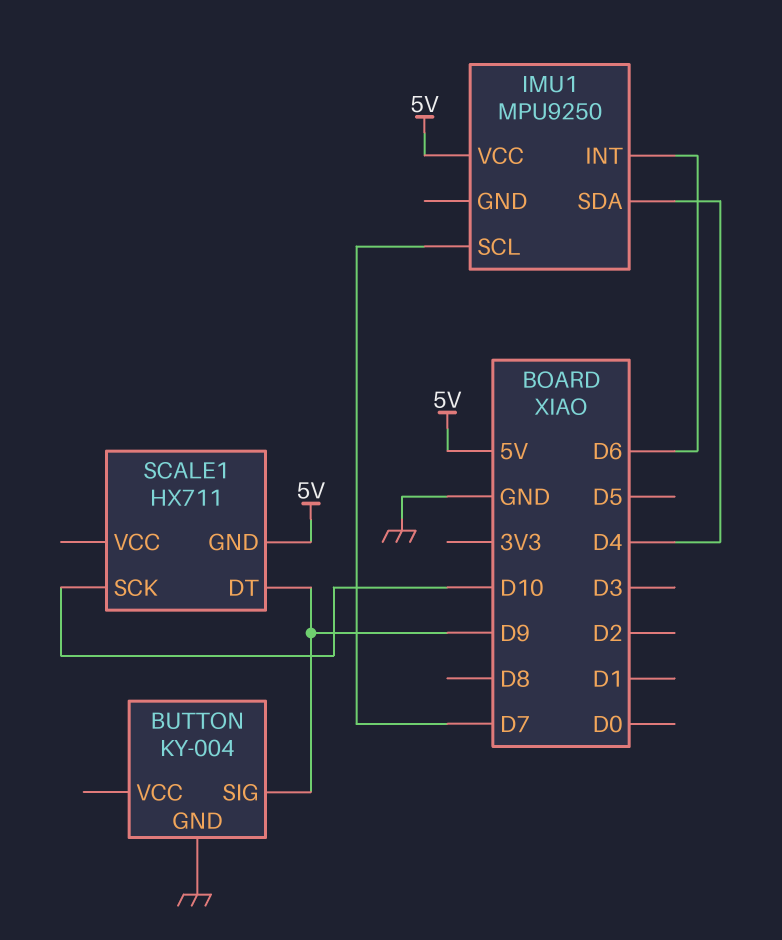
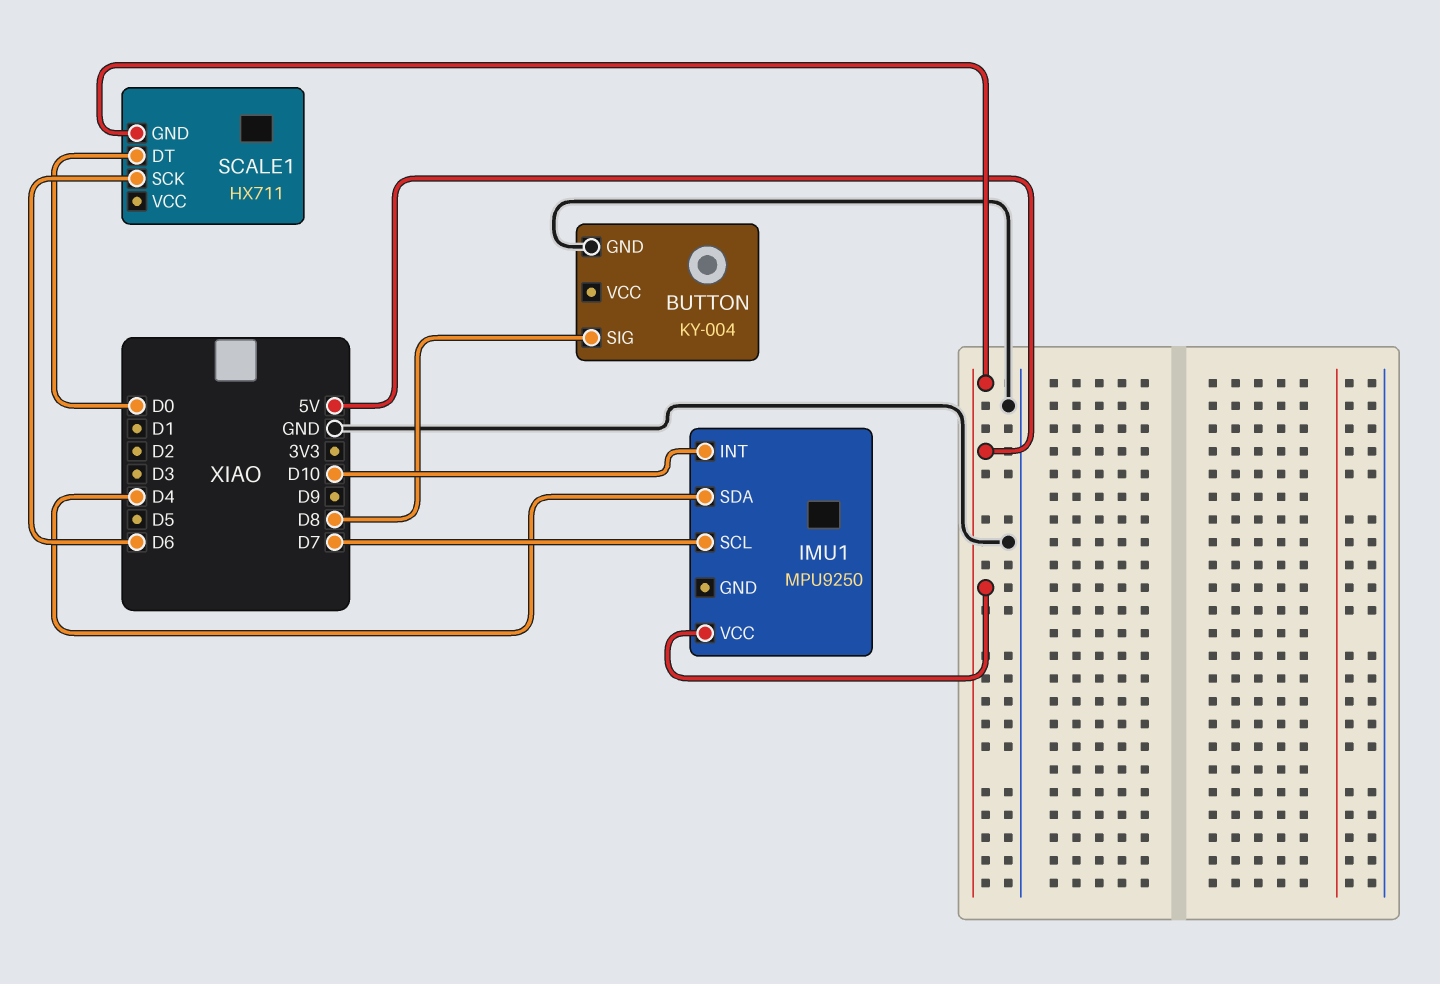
BUTTON pin SIG: D9 -> D8
IMU1 pin INT: D6 -> D10
SCALE1 pin DT: D9 -> D0
SCALE1 pin SCK: D10 -> D6

